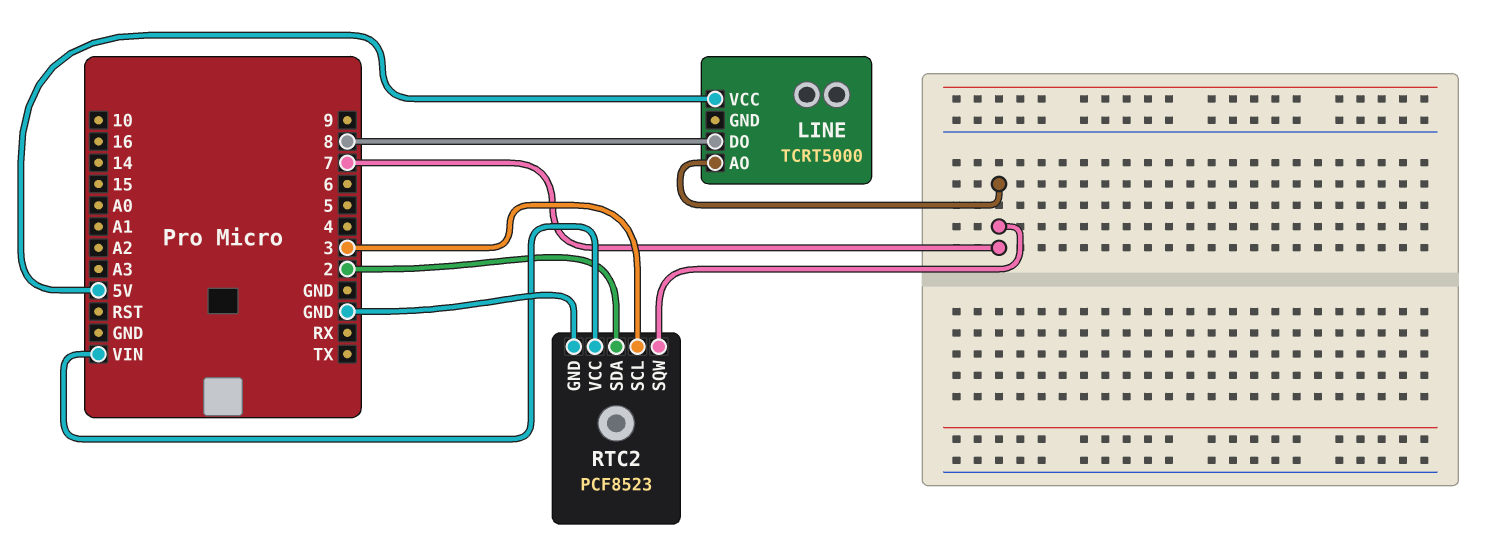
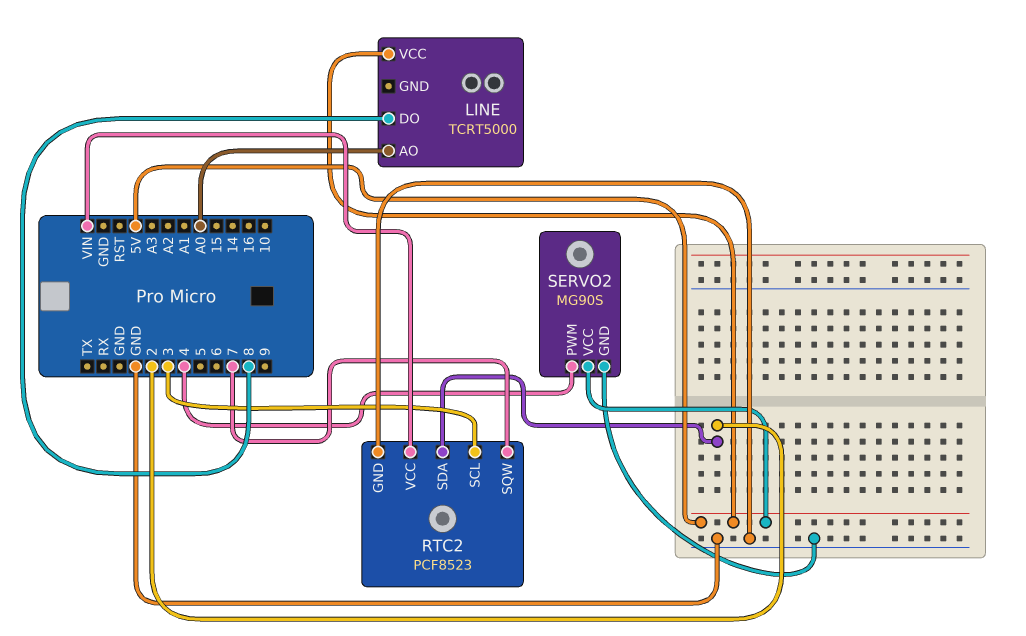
LINE pin AO: 7 -> A0
SERVO2: none -> MG90S
SERVO2 pin GND: none -> GND
SERVO2 pin PWM: none -> 4
SERVO2 pin VCC: none -> 5V

